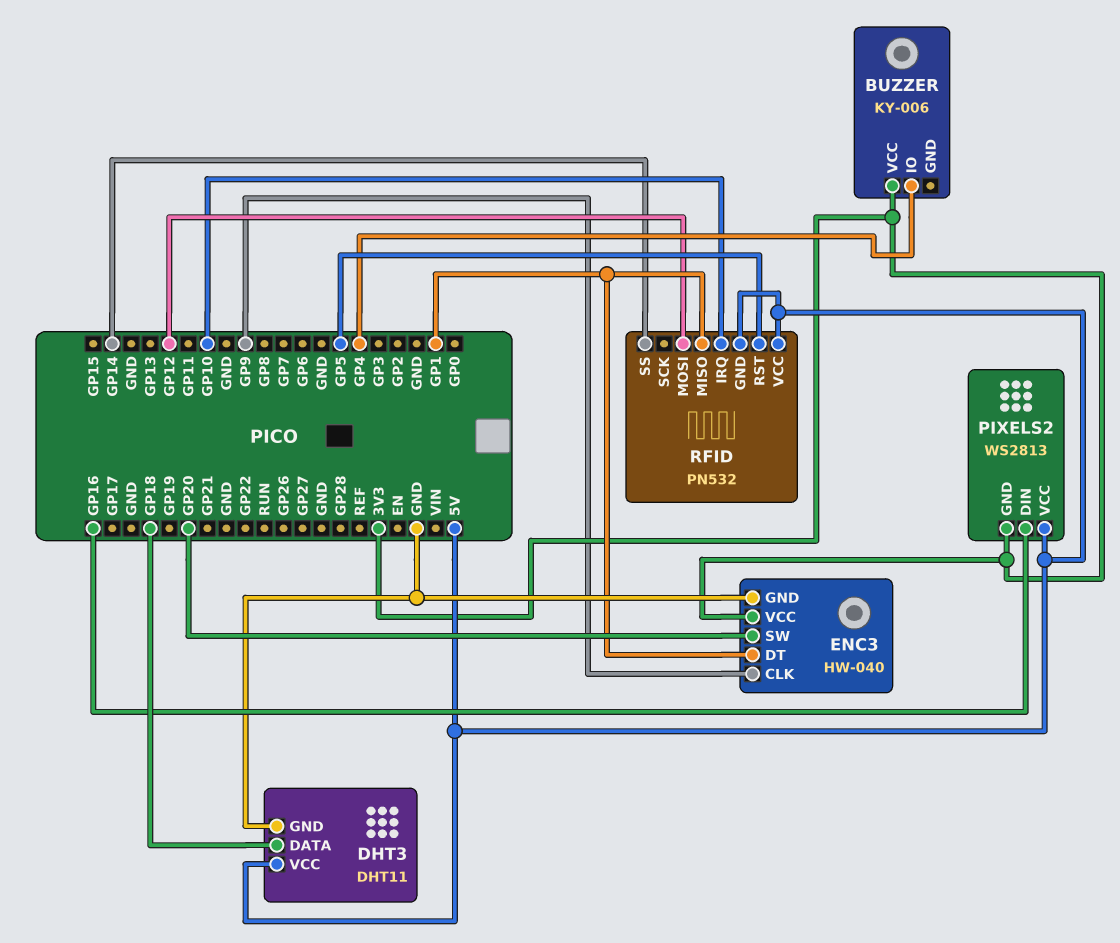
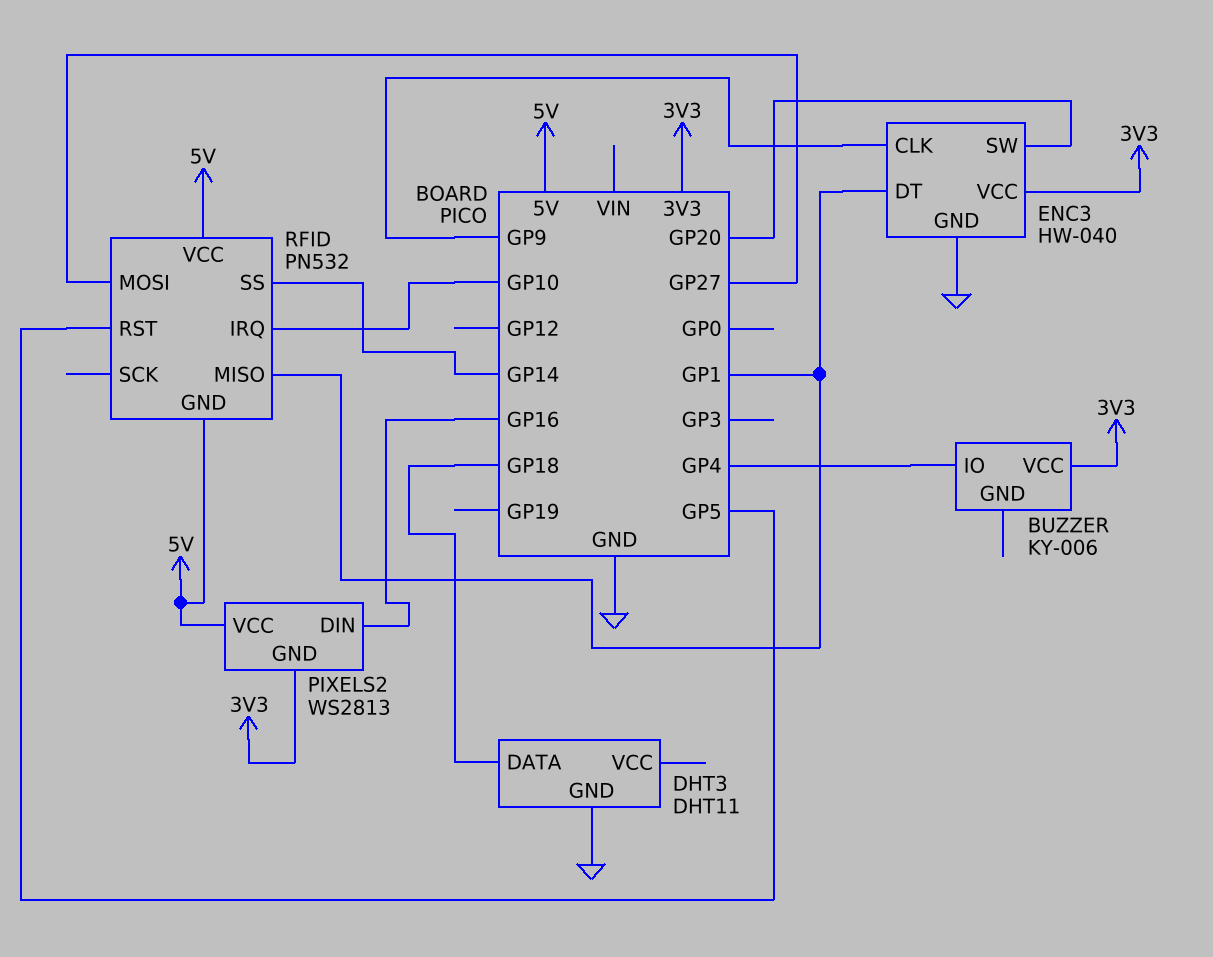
DHT3 pin VCC: 5V -> none
RFID pin MOSI: GP12 -> GP27

